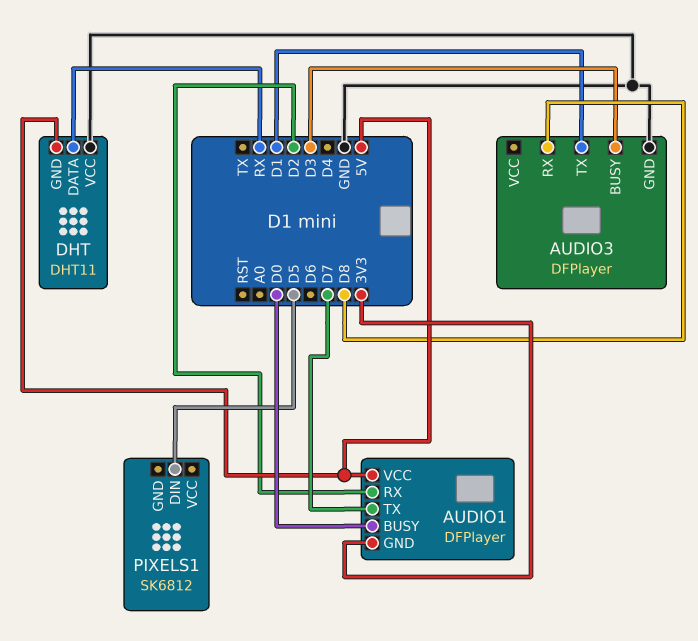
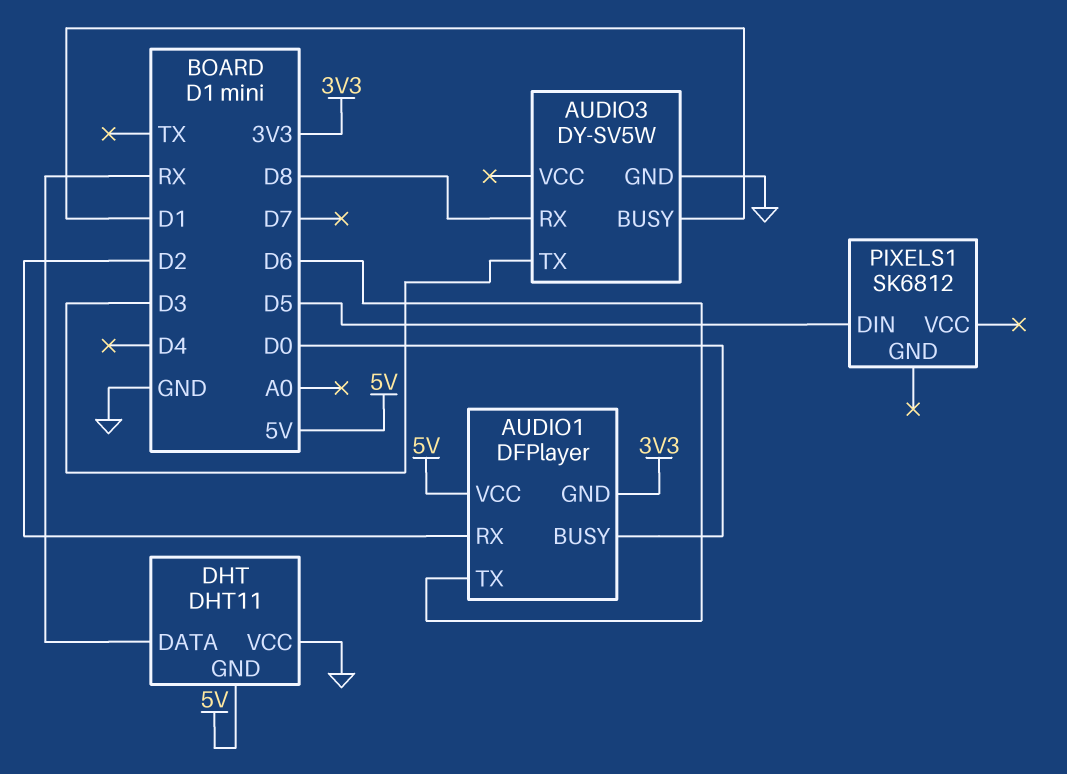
AUDIO1 pin TX: D7 -> D6
AUDIO3: DFPlayer -> DY-SV5W
AUDIO3 pin BUSY: D3 -> D1
AUDIO3 pin TX: D1 -> D3

